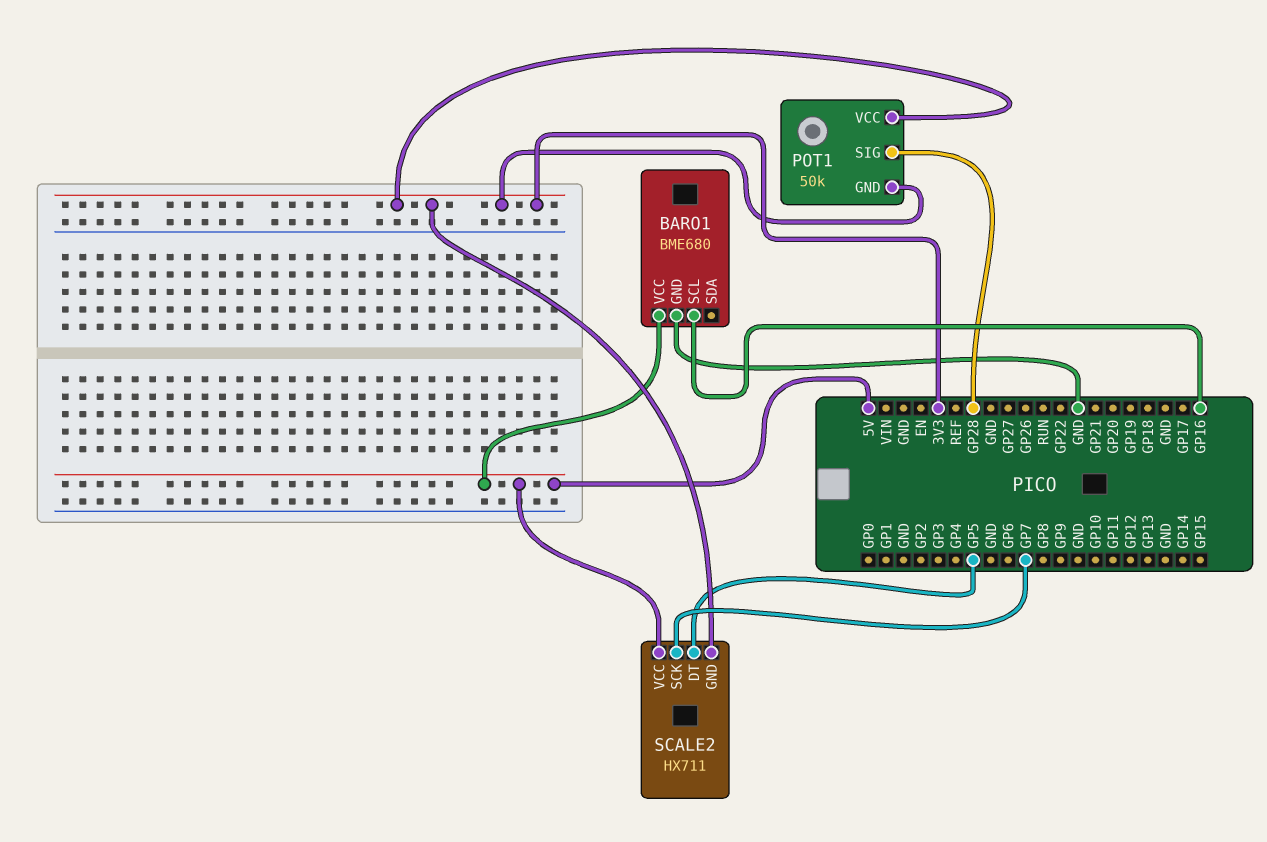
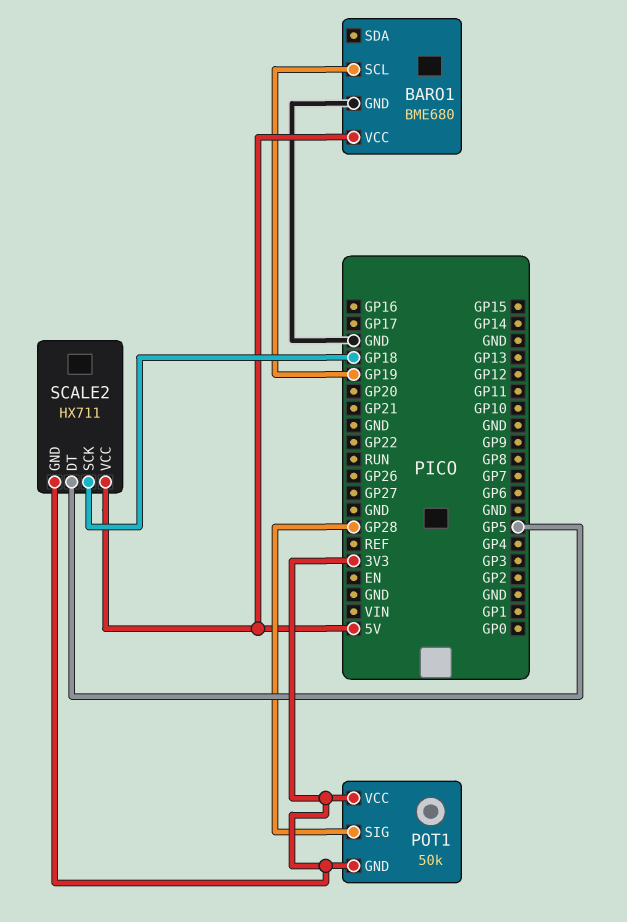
BARO1 pin SCL: GP16 -> GP19
SCALE2 pin SCK: GP7 -> GP18

